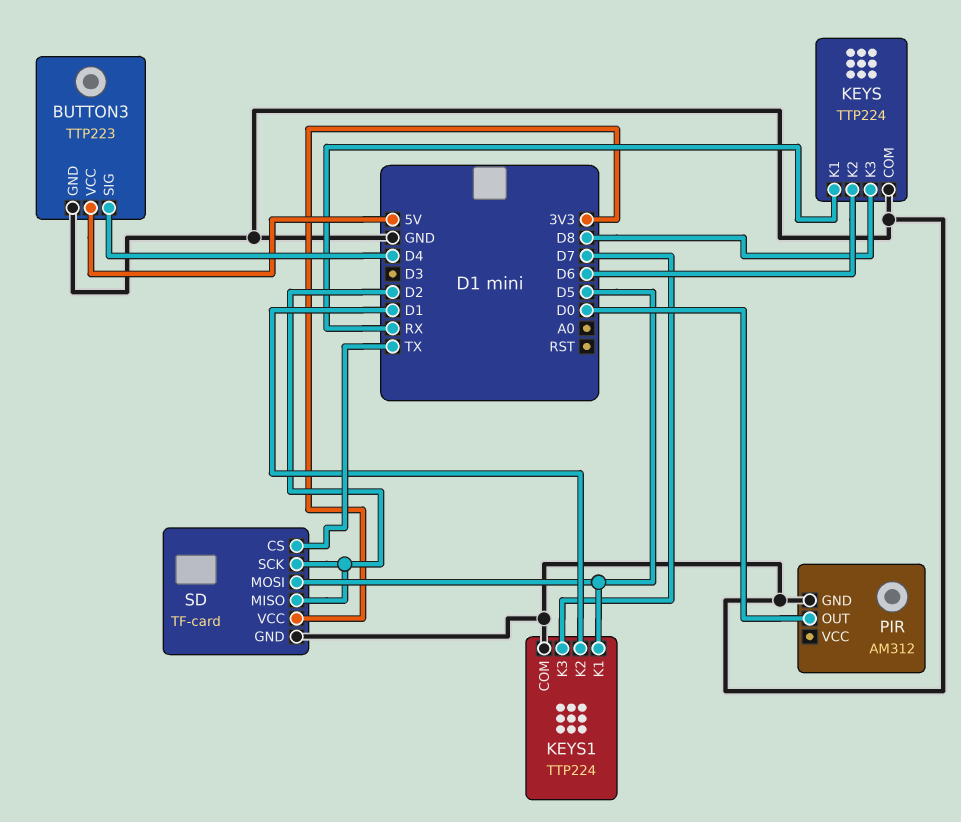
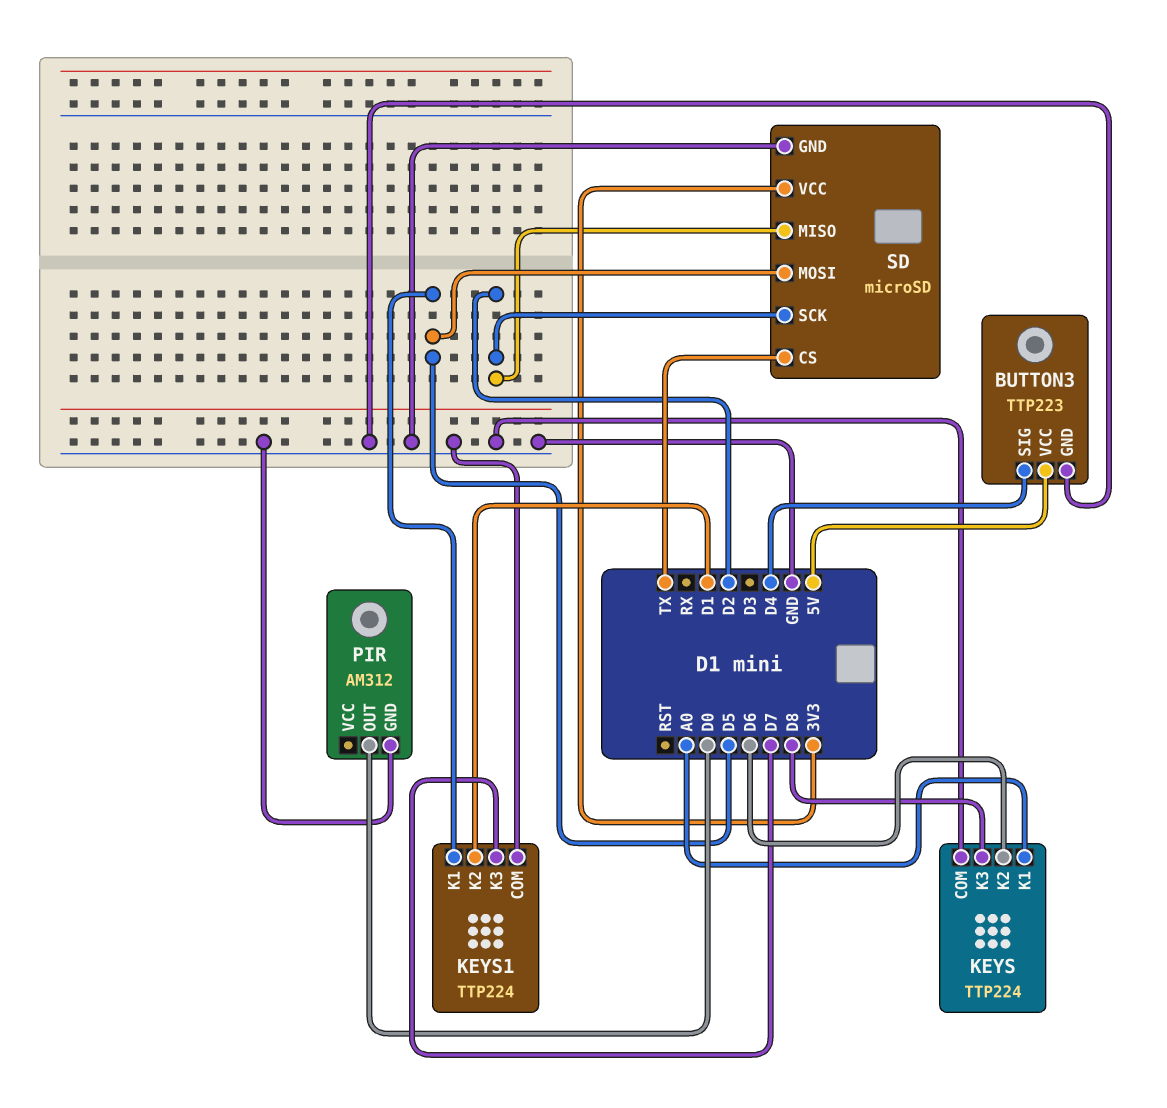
KEYS pin K1: RX -> A0
SD: TF-card -> microSD

